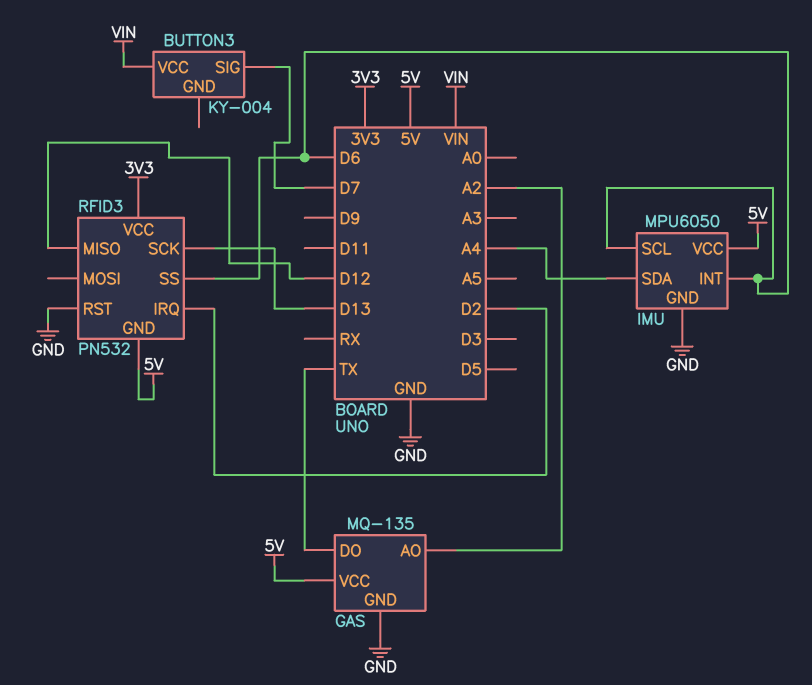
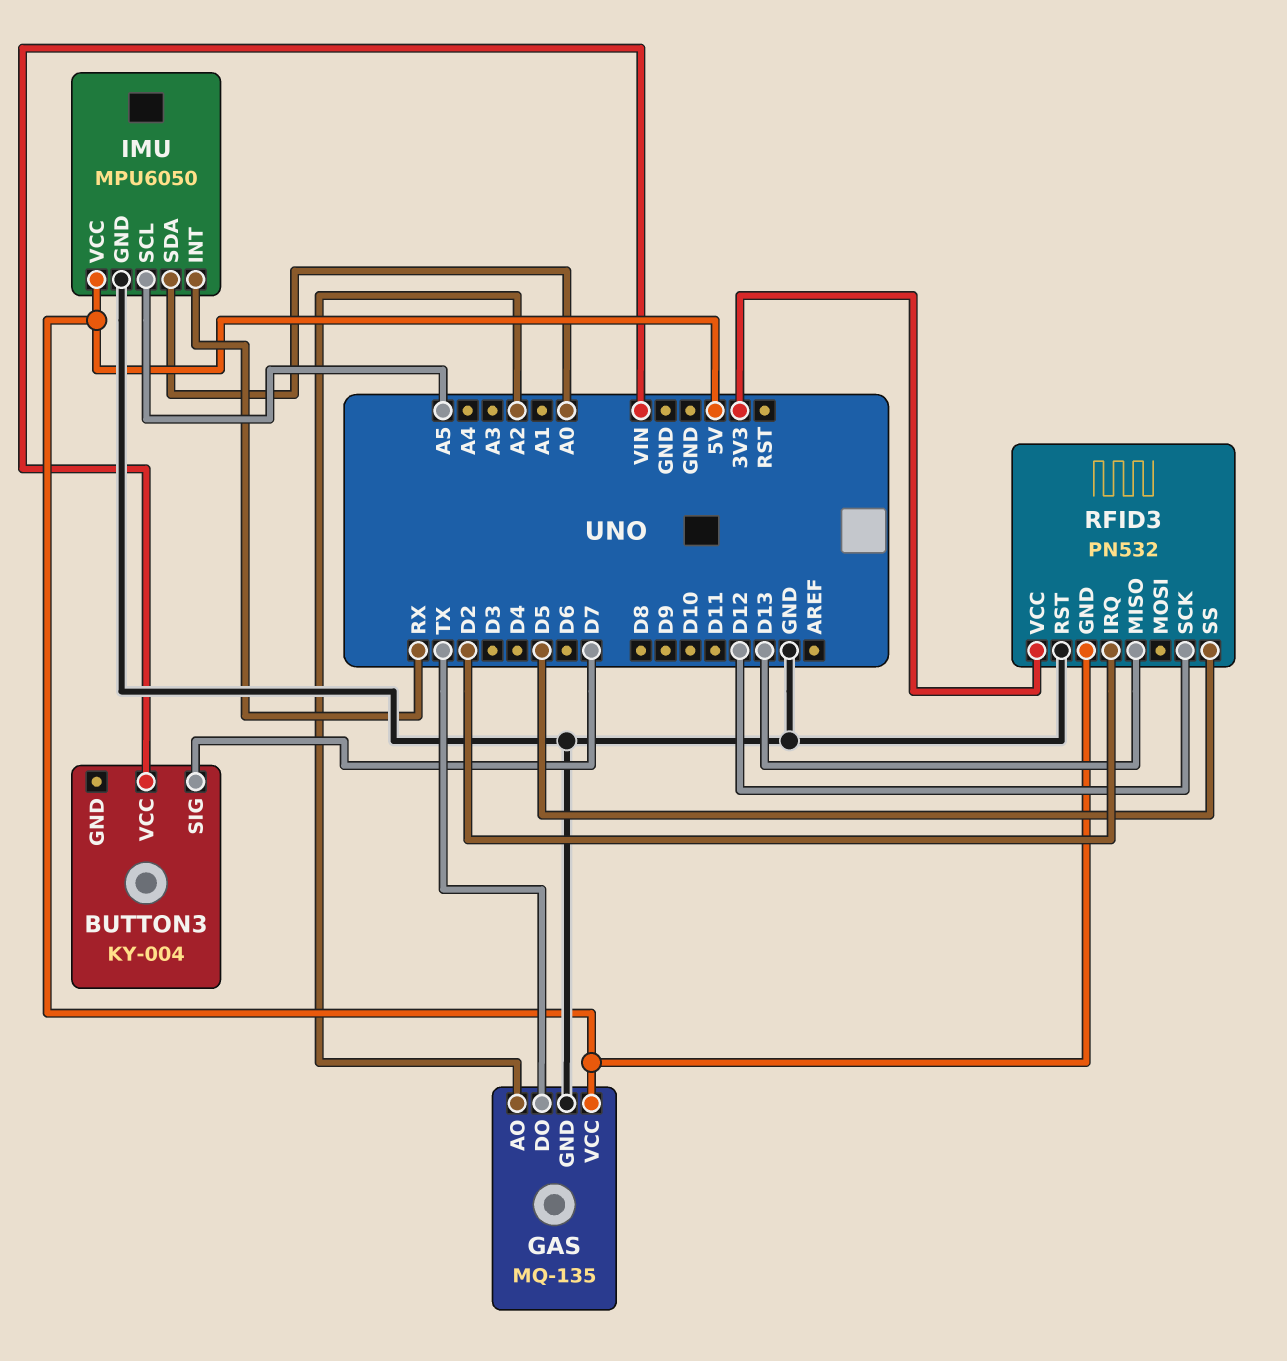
IMU pin INT: D6 -> RX
IMU pin SCL: D6 -> A5
IMU pin SDA: A4 -> A0
RFID3 pin MISO: D12 -> D13
RFID3 pin SCK: D13 -> D12
RFID3 pin SS: D6 -> D5

